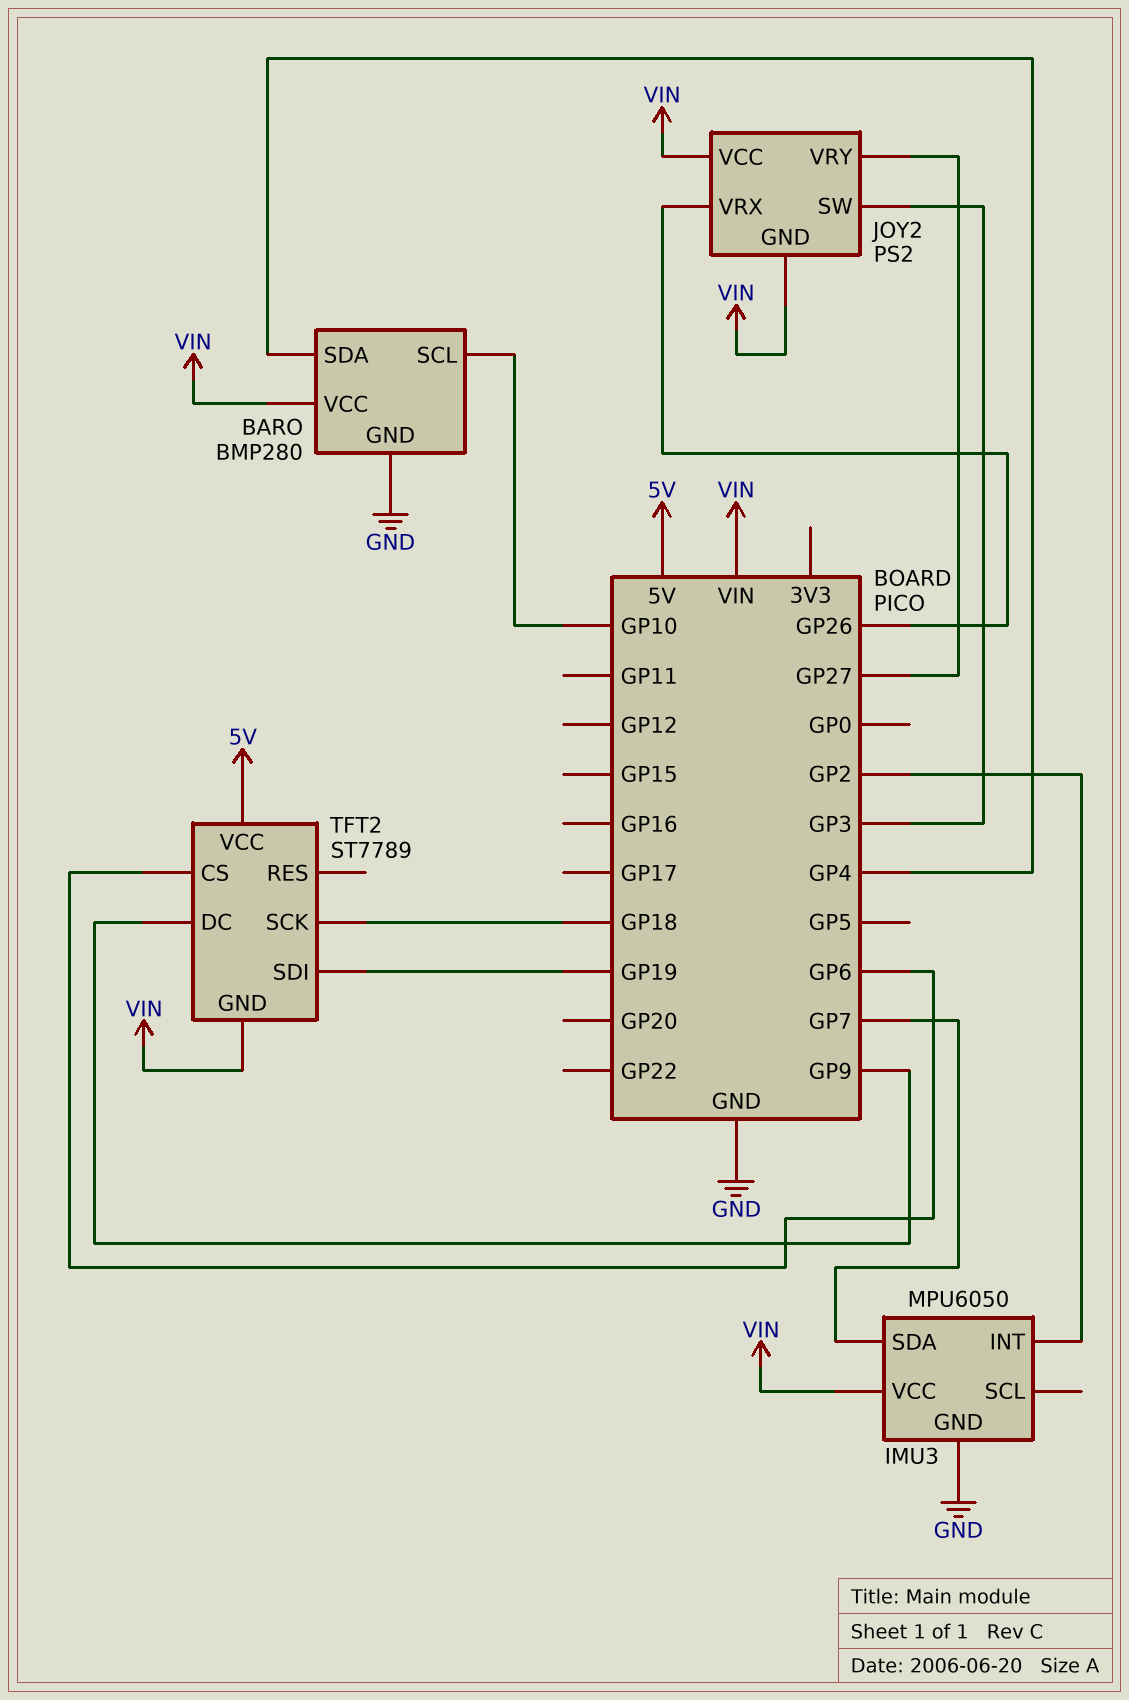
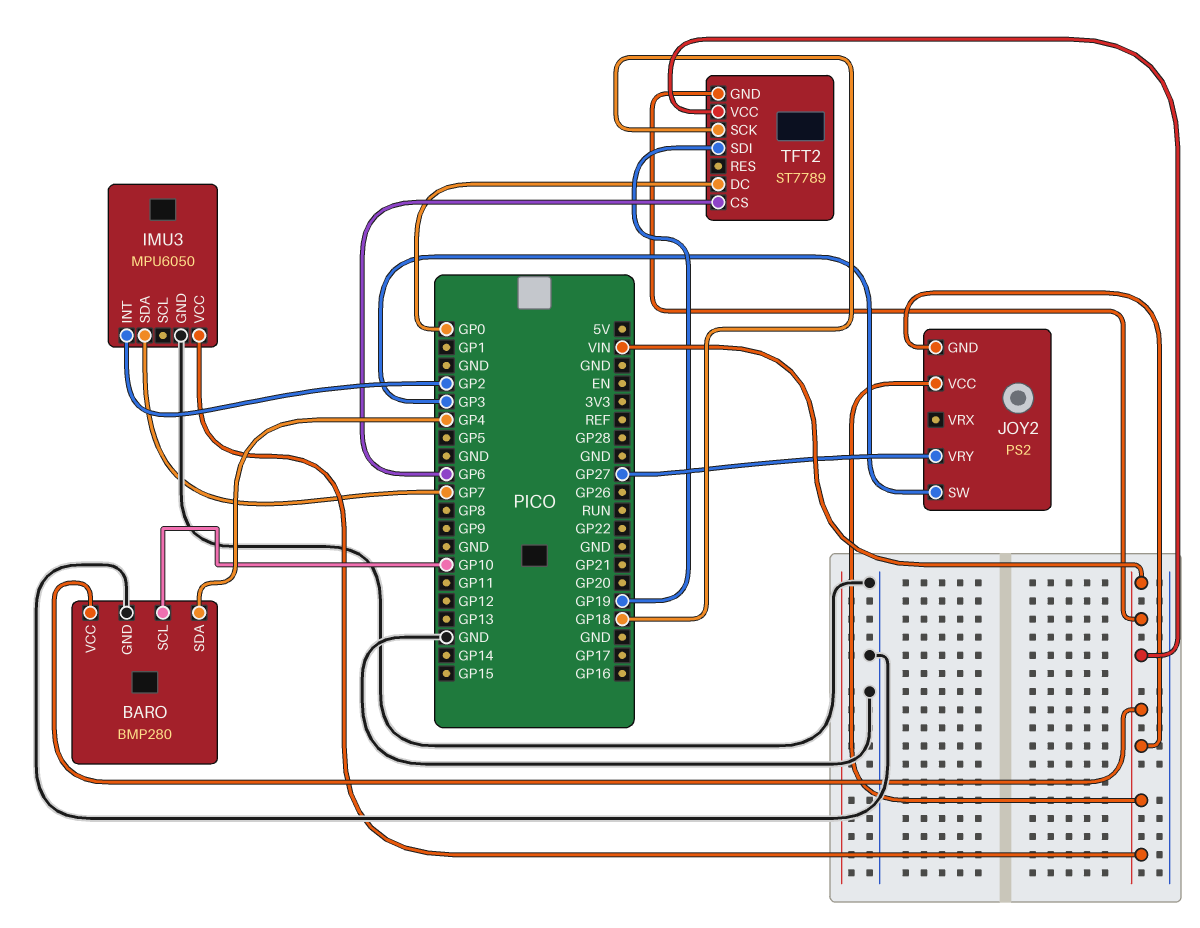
JOY2 pin VRX: GP26 -> none
TFT2 pin DC: GP9 -> GP0
TFT2 pin VCC: 5V -> VIN

